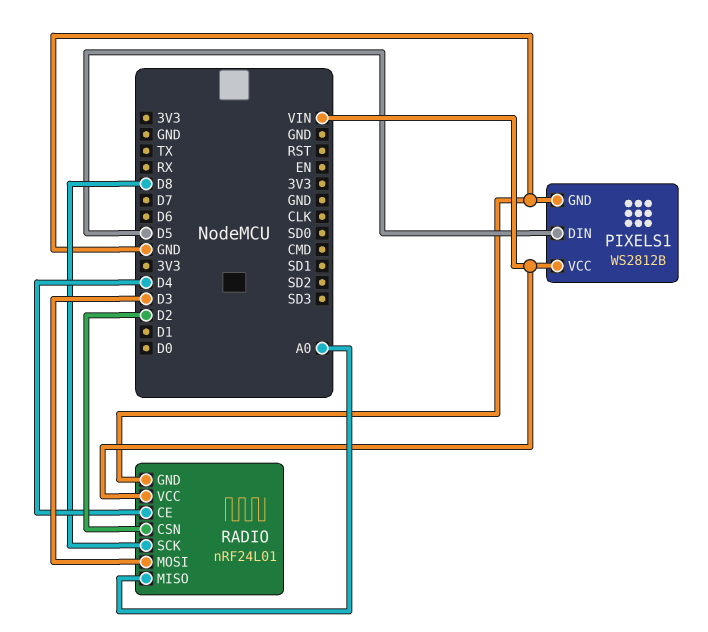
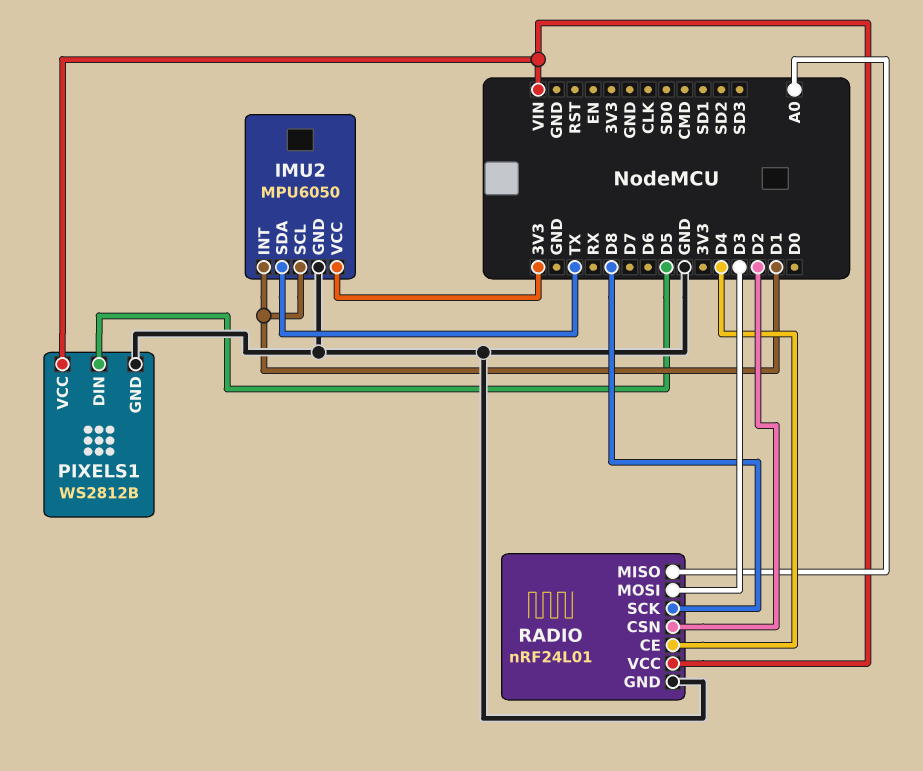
IMU2: none -> MPU6050
IMU2 pin GND: none -> GND
IMU2 pin INT: none -> D1
IMU2 pin SCL: none -> D1
IMU2 pin SDA: none -> TX
IMU2 pin VCC: none -> 3V3

